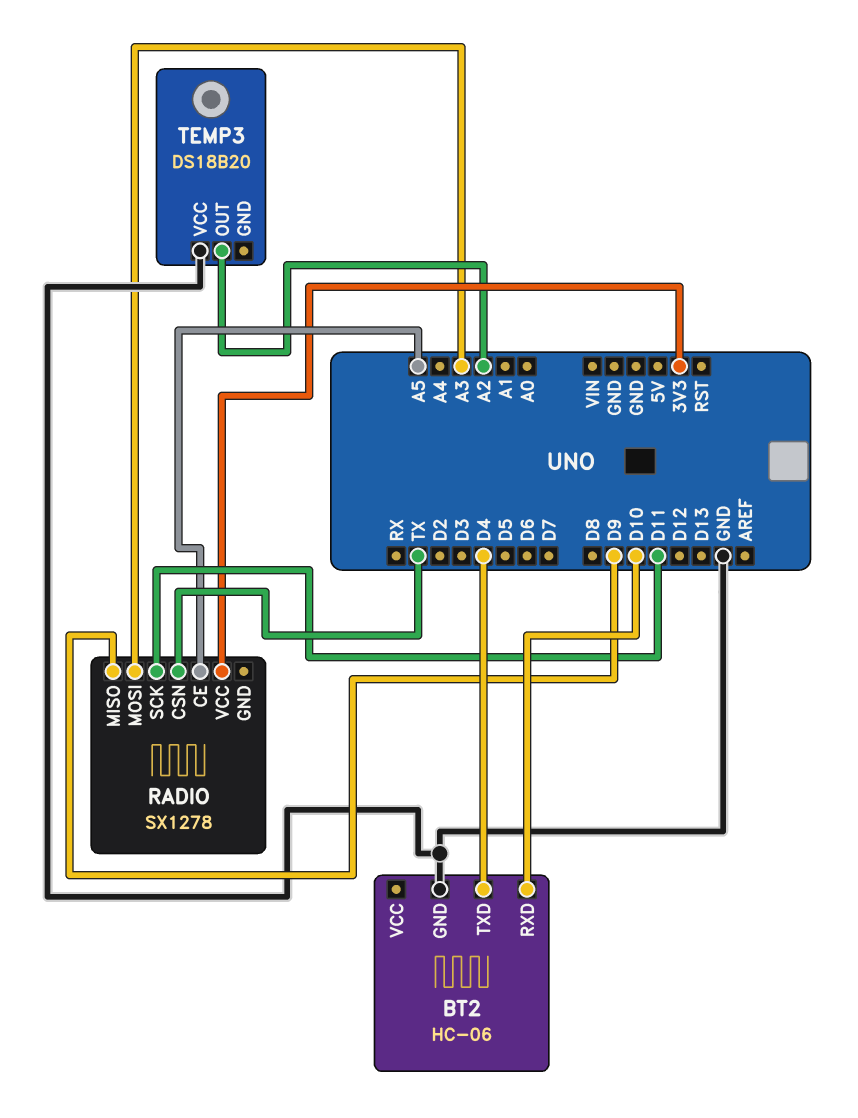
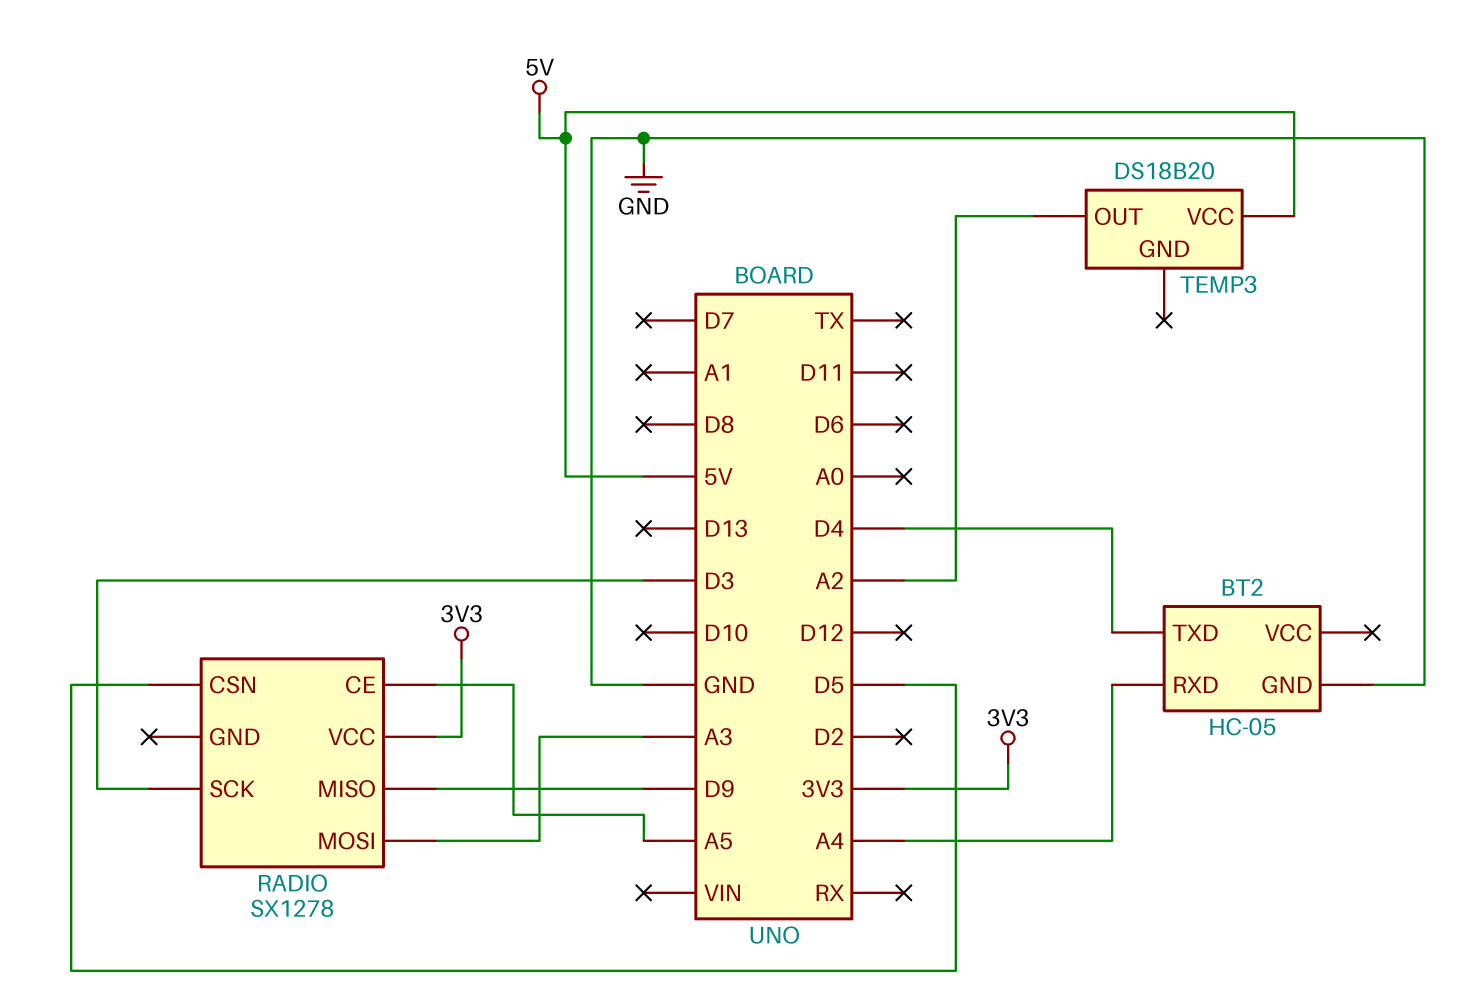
BT2: HC-06 -> HC-05
BT2 pin RXD: D10 -> A4
RADIO pin CSN: TX -> D5
RADIO pin SCK: D11 -> D3
TEMP3 pin VCC: GND -> 5V

